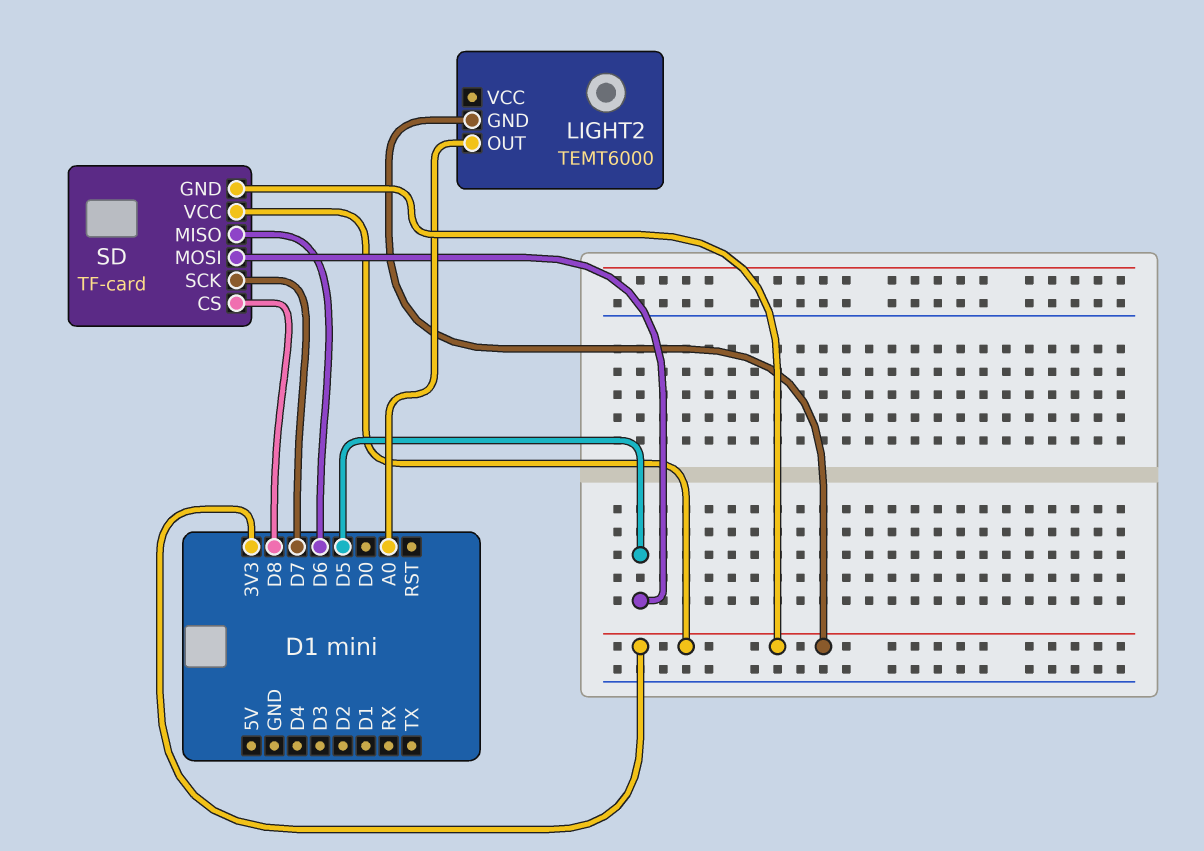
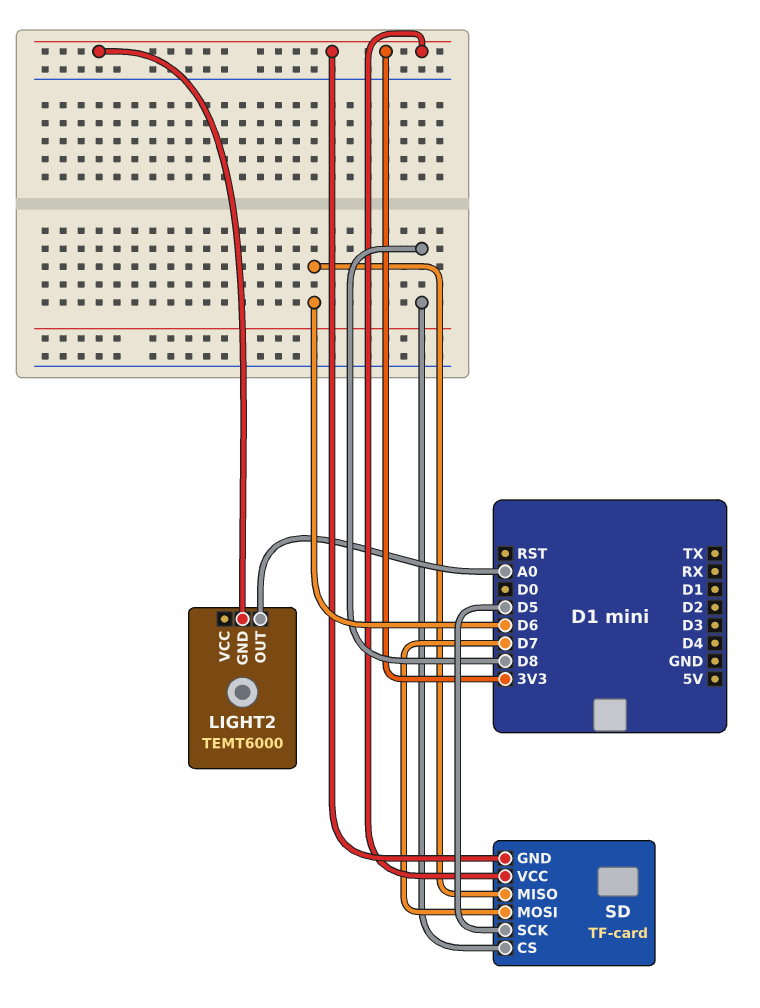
SD pin MOSI: D5 -> D7
SD pin SCK: D7 -> D5

